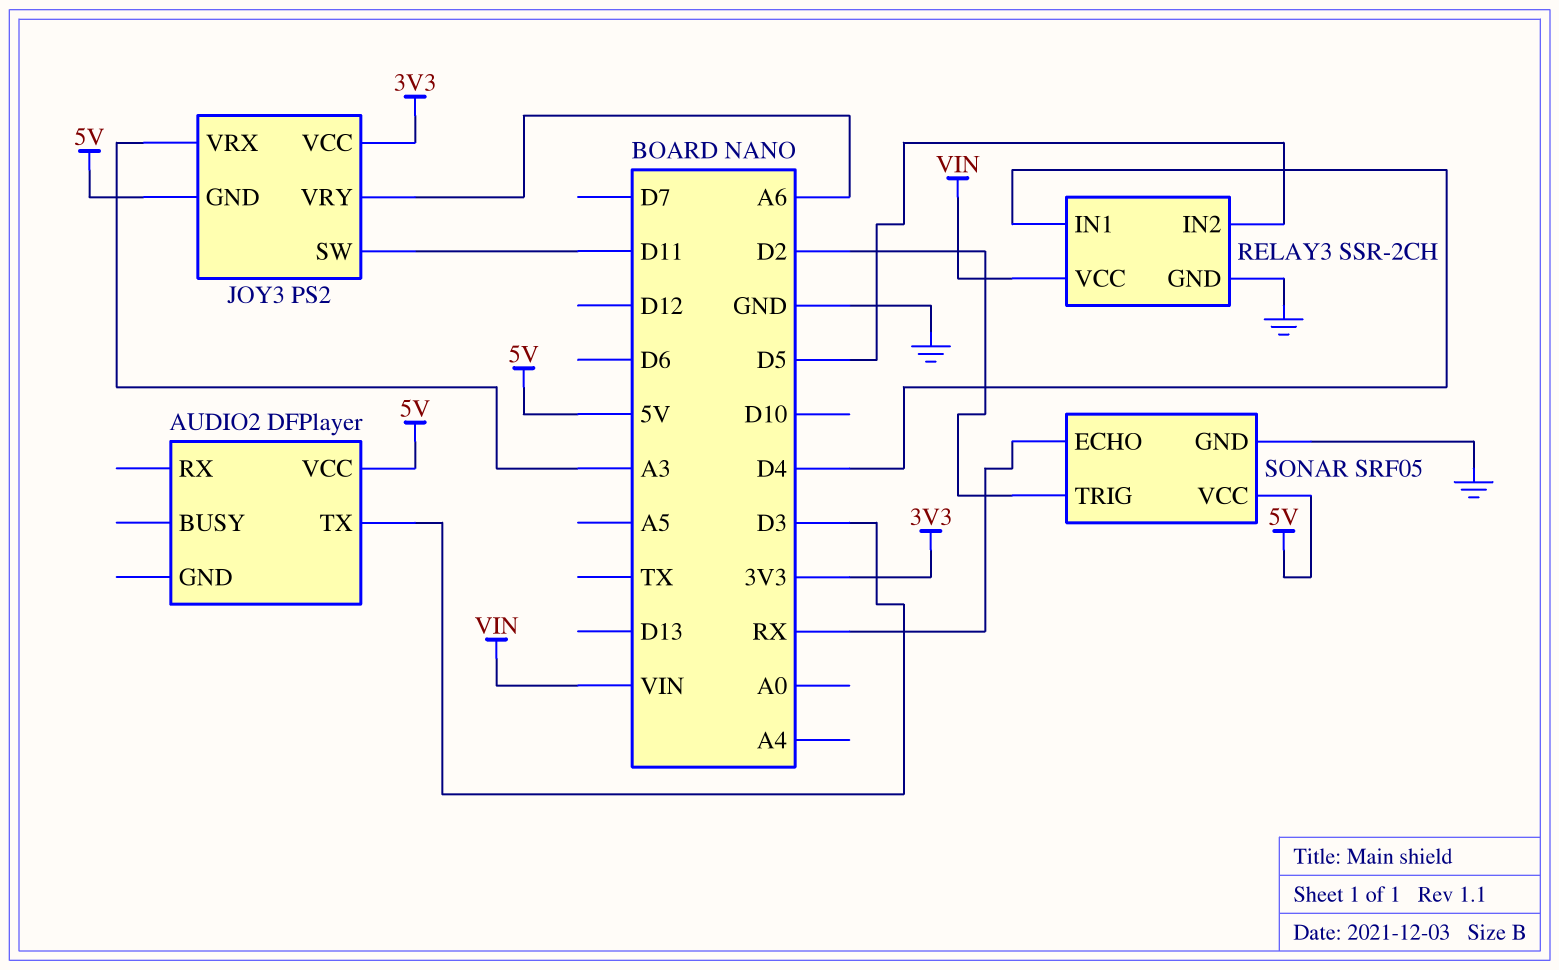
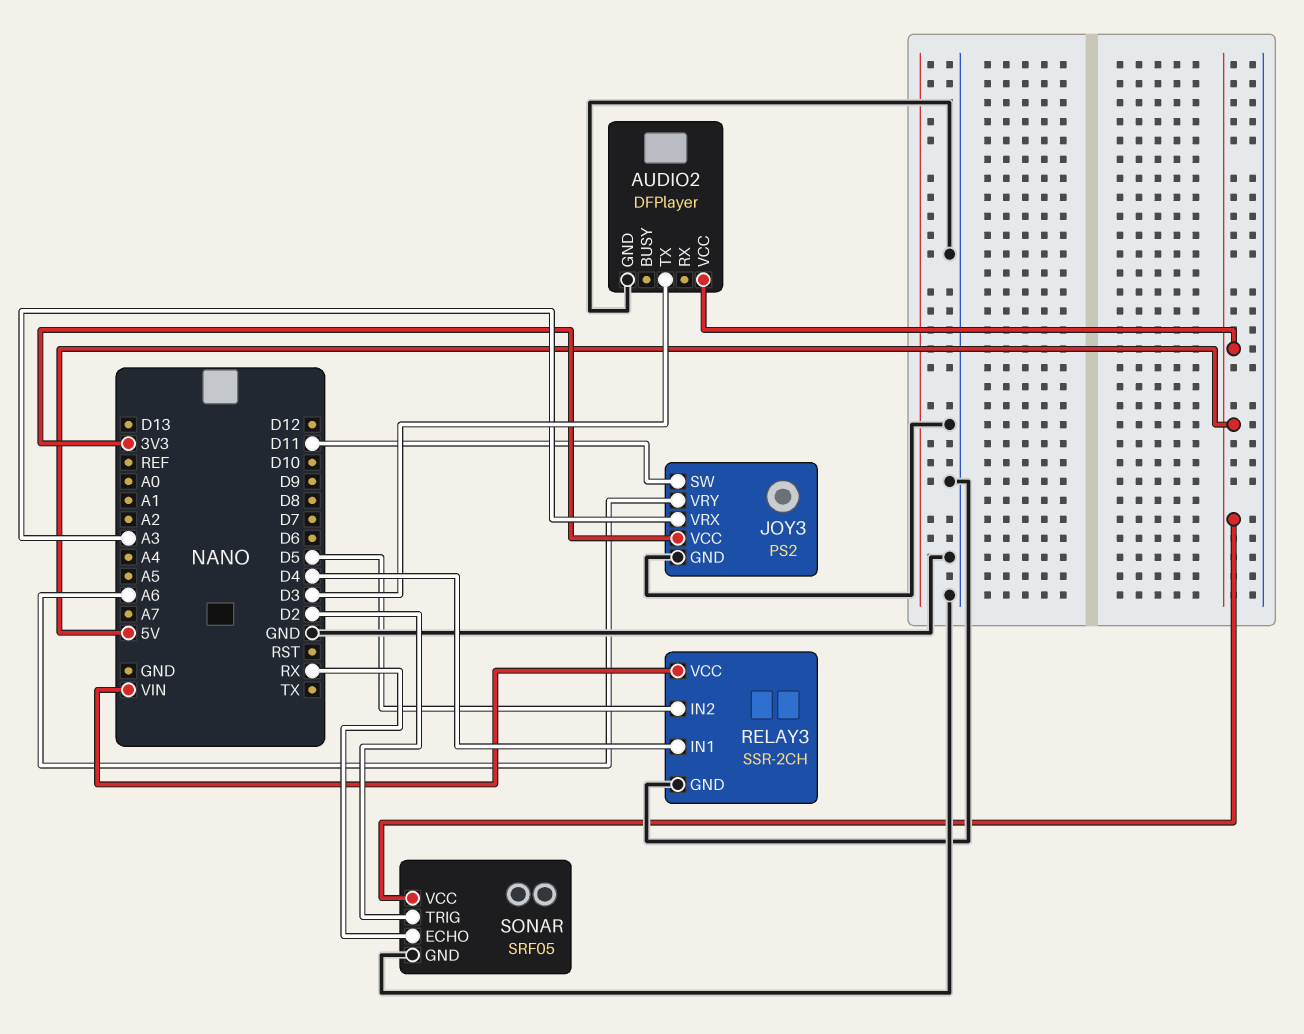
AUDIO2 pin GND: none -> GND
JOY3 pin GND: 5V -> GND

